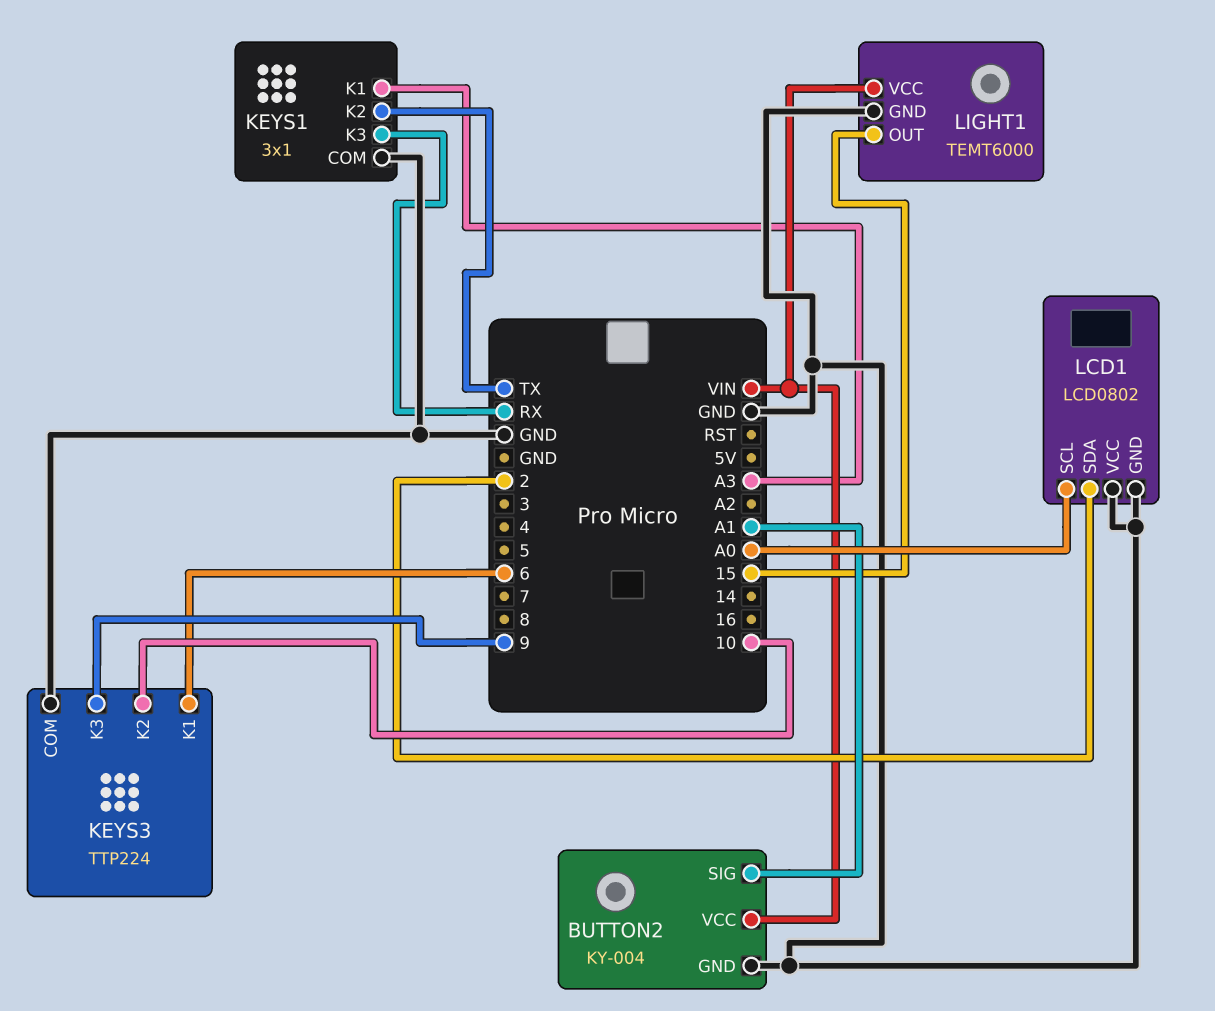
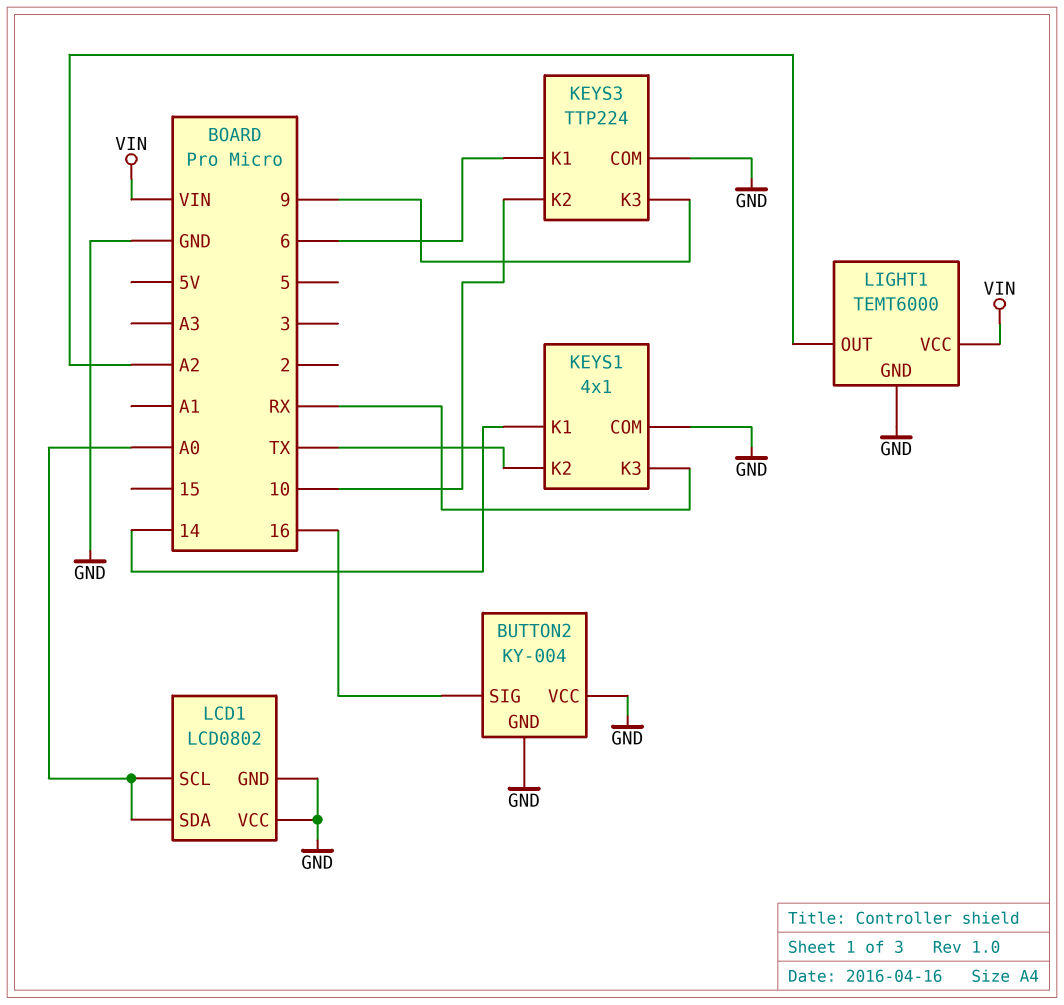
BUTTON2 pin SIG: A1 -> 16
BUTTON2 pin VCC: VIN -> GND
KEYS1: 3x1 -> 4x1
KEYS1 pin K1: A3 -> 14
LCD1 pin SDA: 2 -> A0
LIGHT1 pin OUT: 15 -> A2

